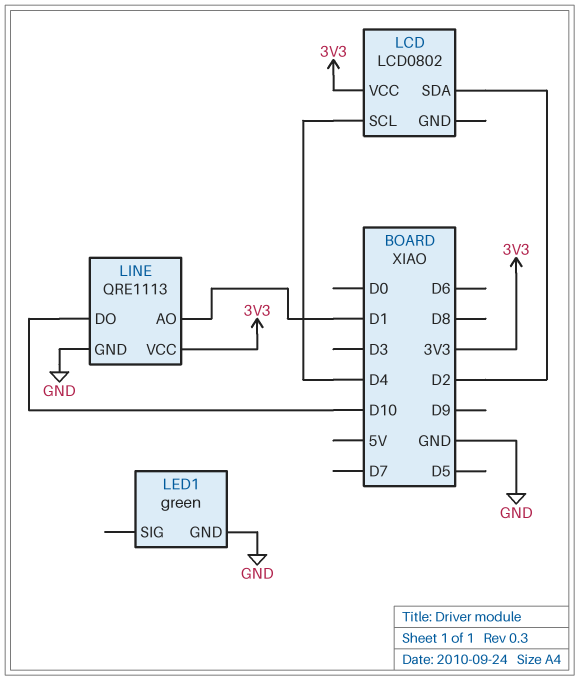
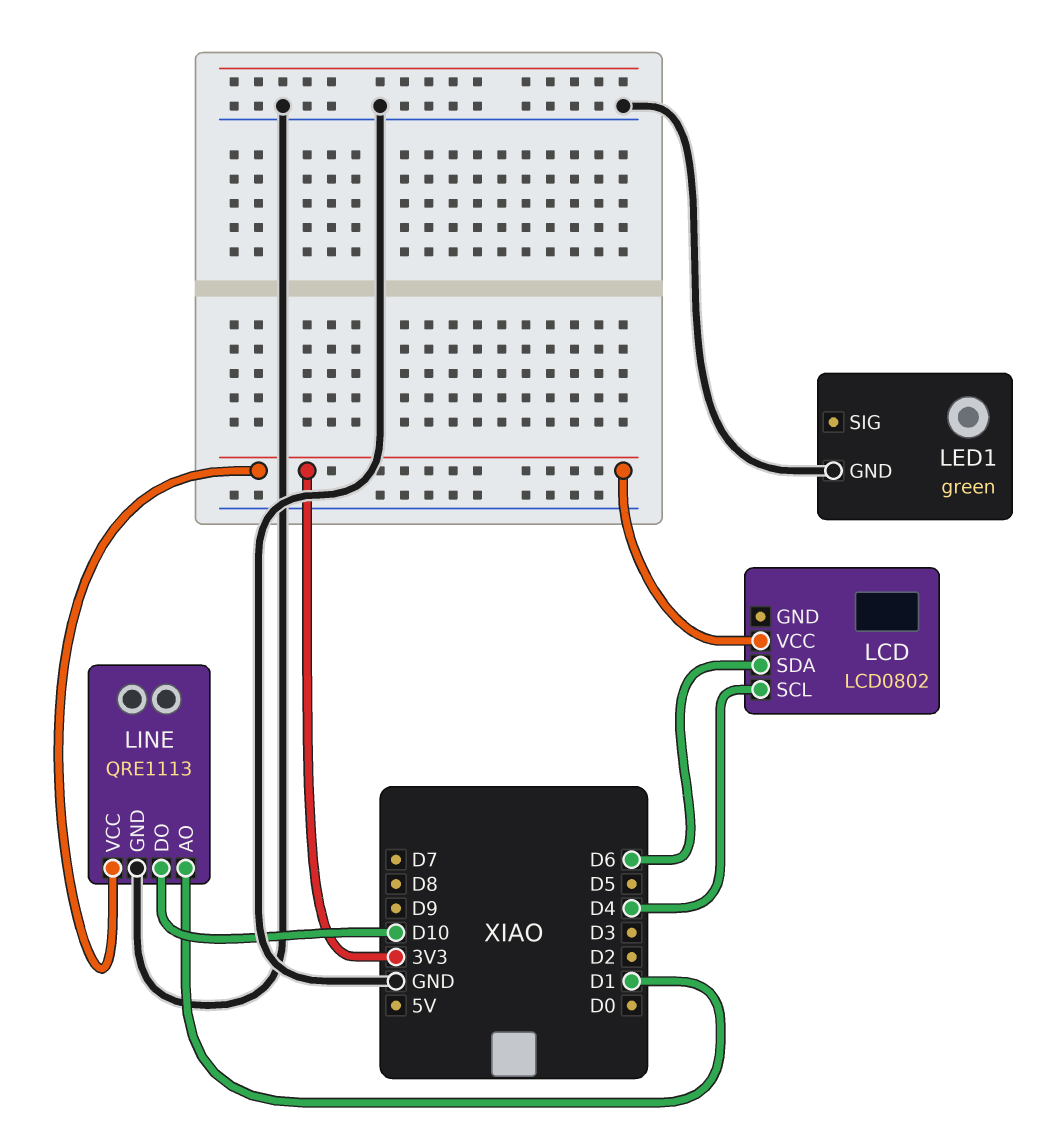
LCD pin SDA: D2 -> D6

